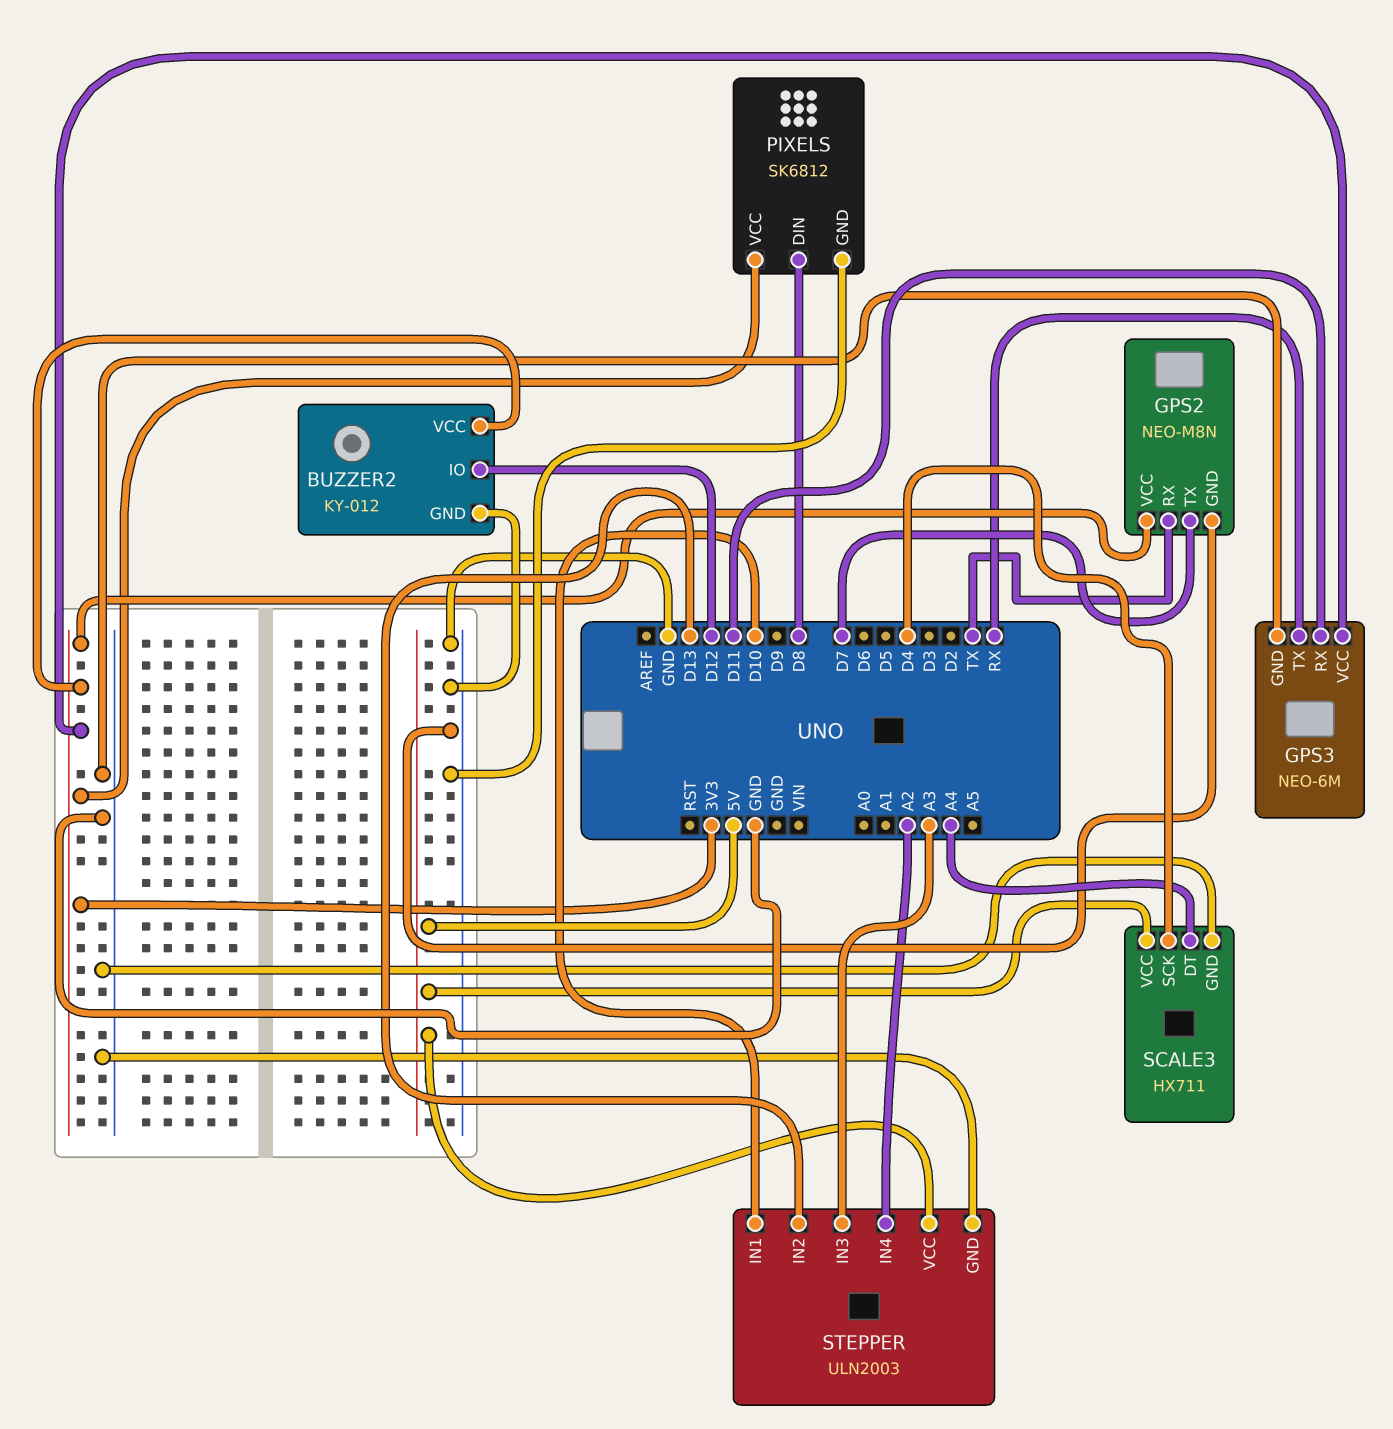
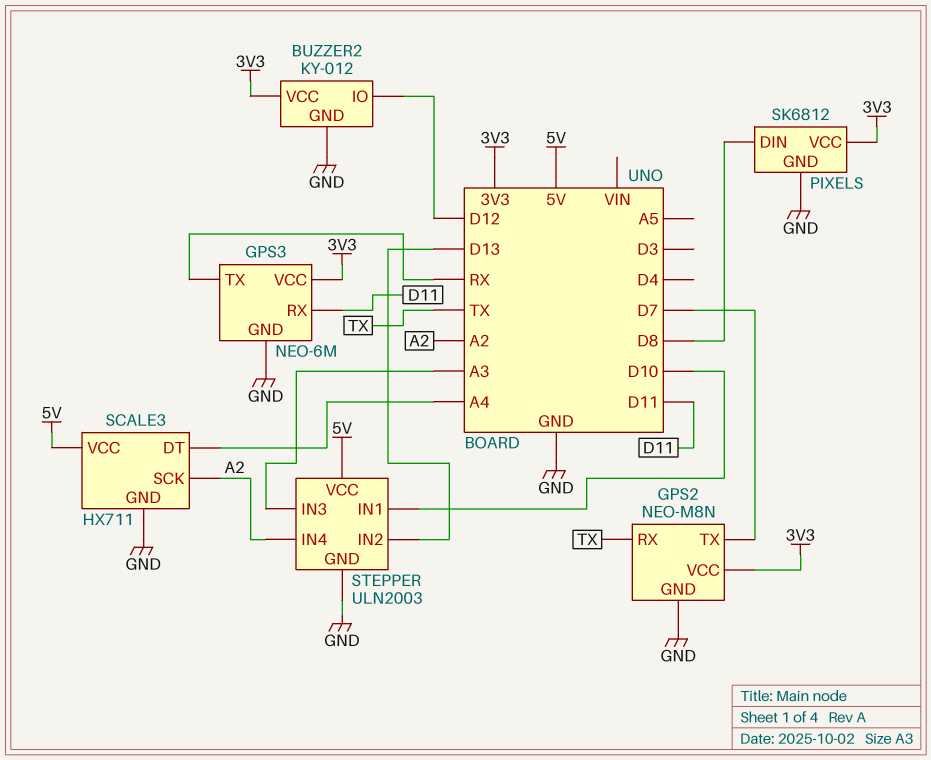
SCALE3 pin SCK: D4 -> A2

